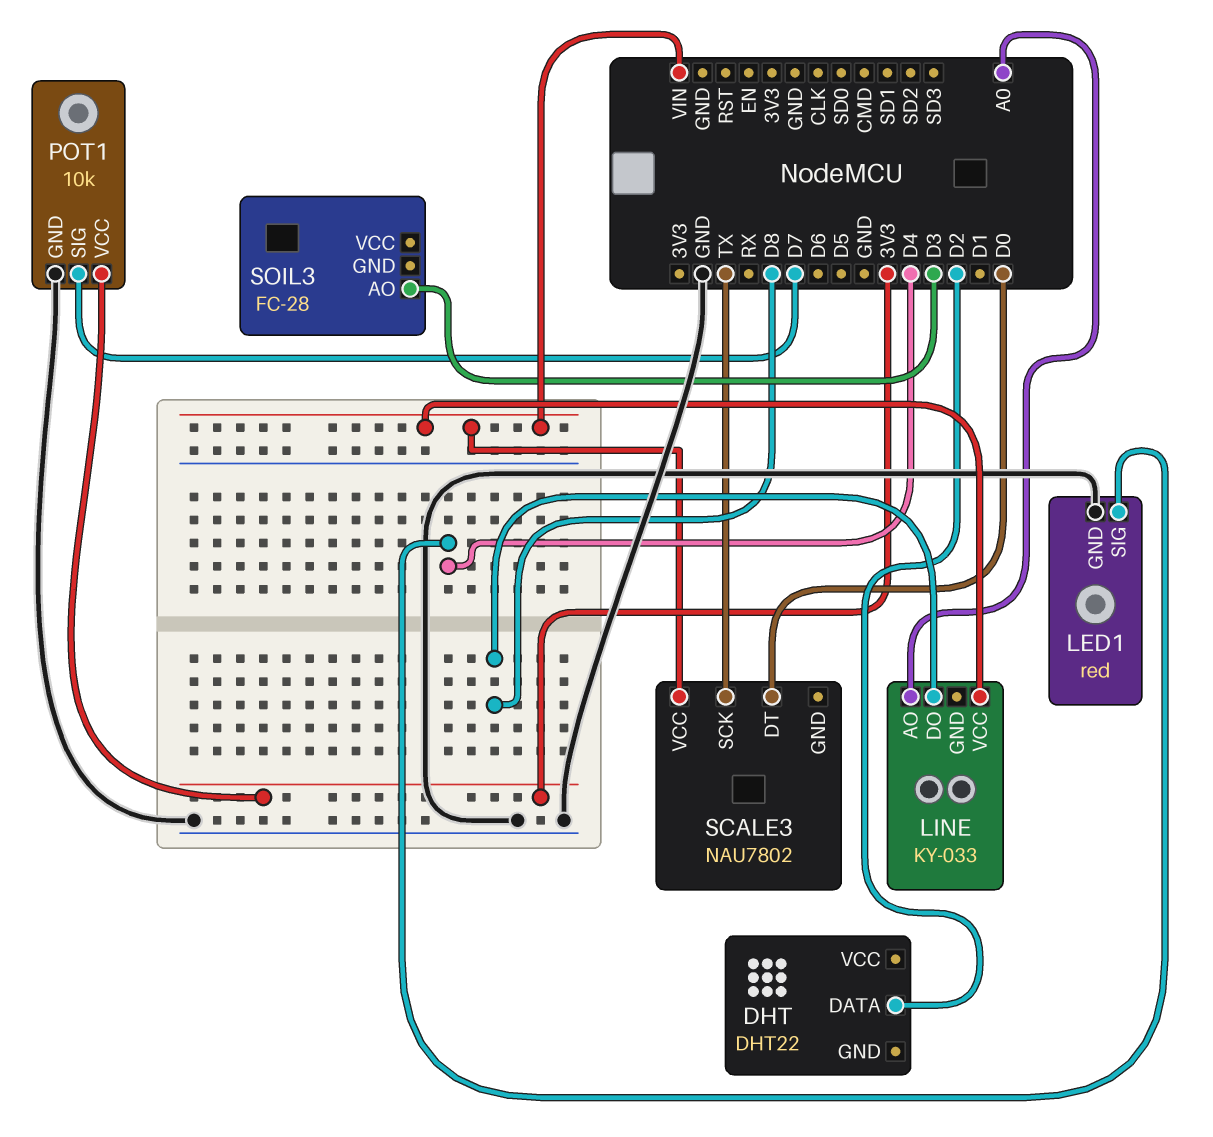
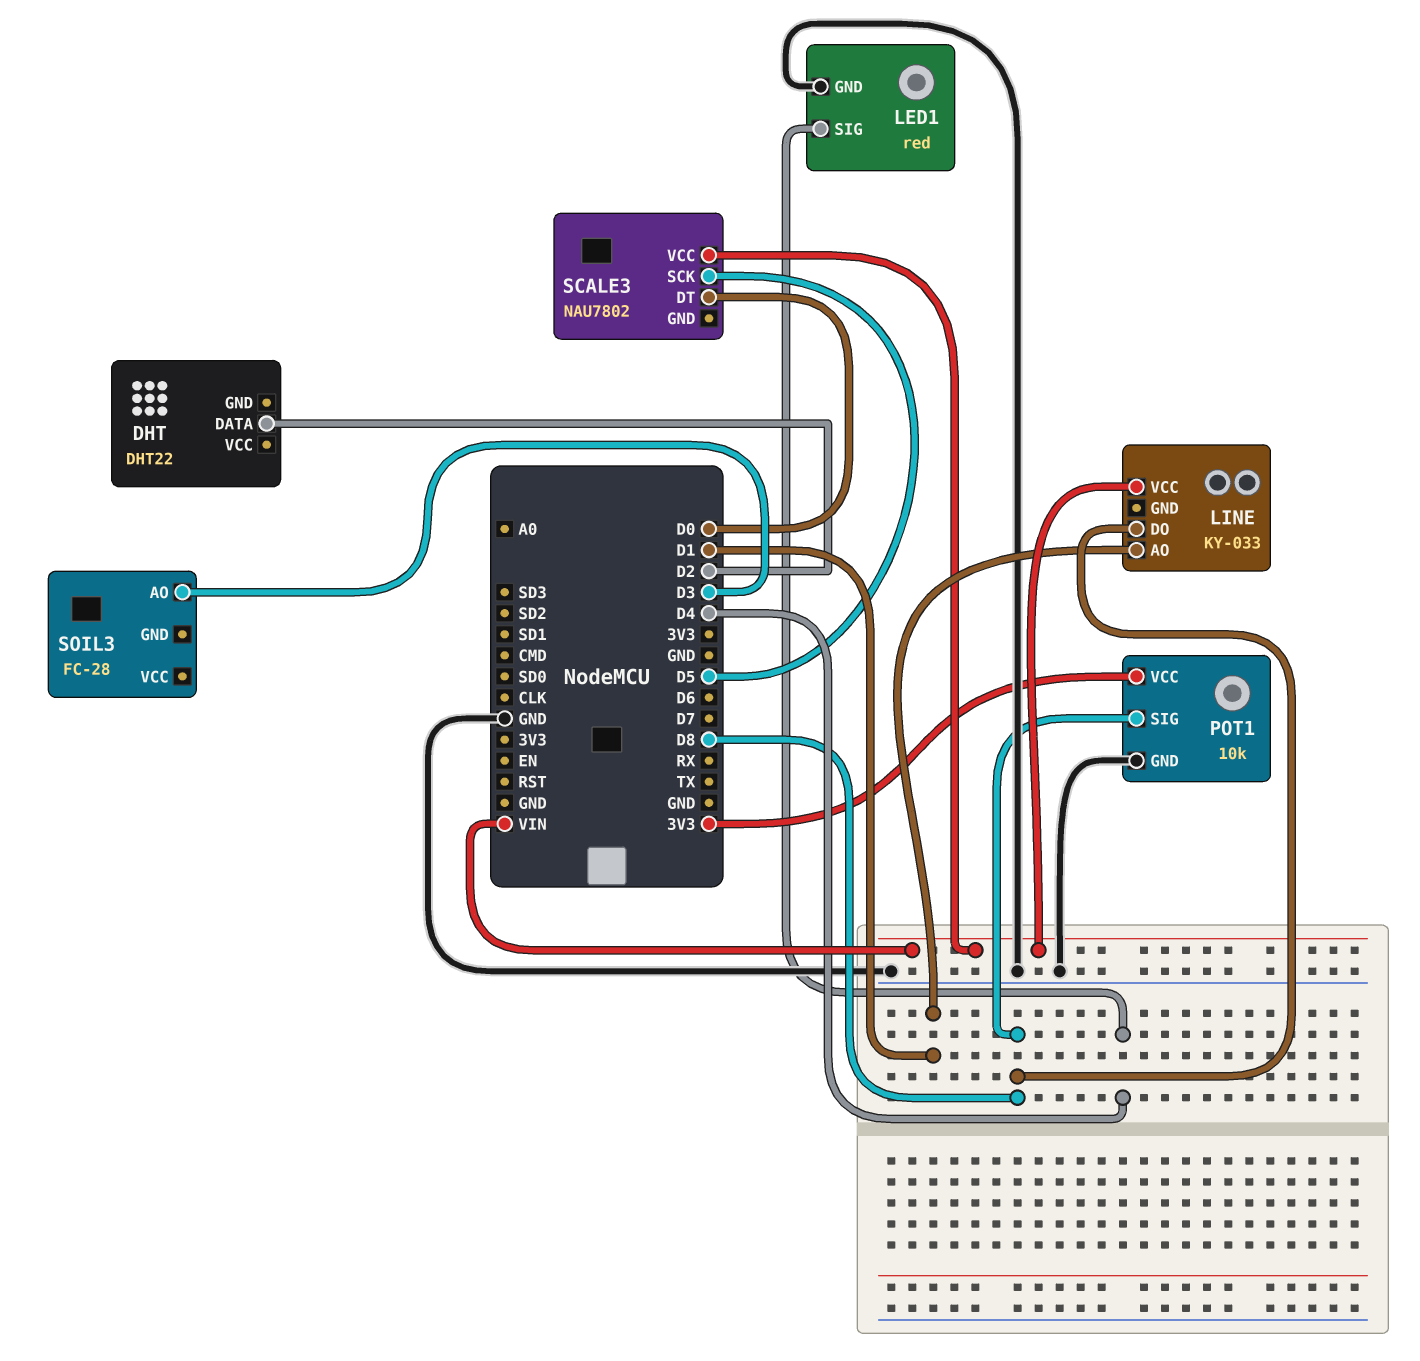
LINE pin AO: A0 -> D1
POT1 pin SIG: D7 -> D8
SCALE3 pin SCK: TX -> D5

